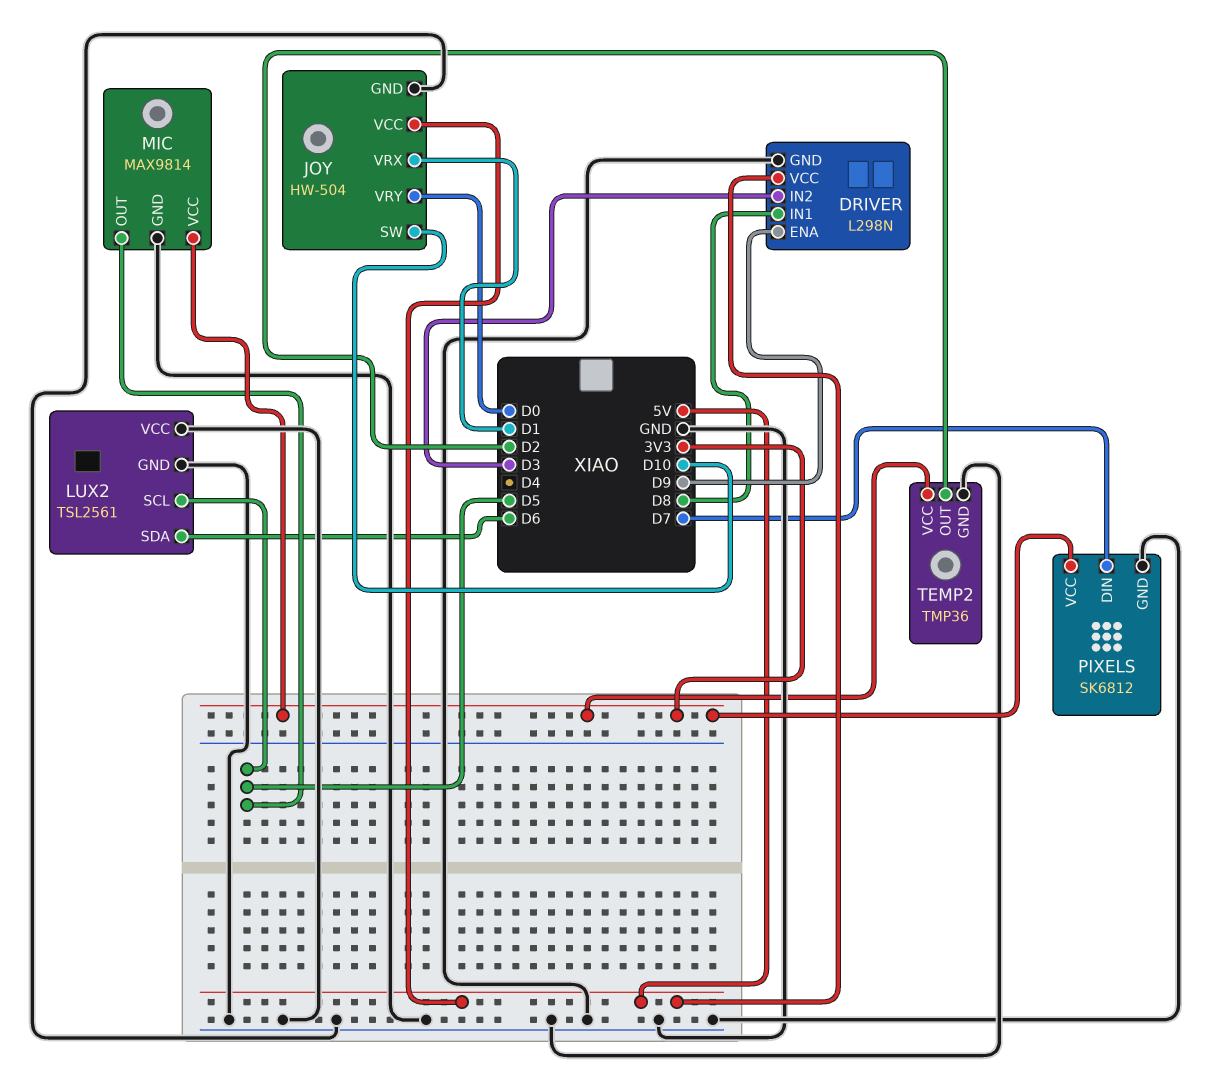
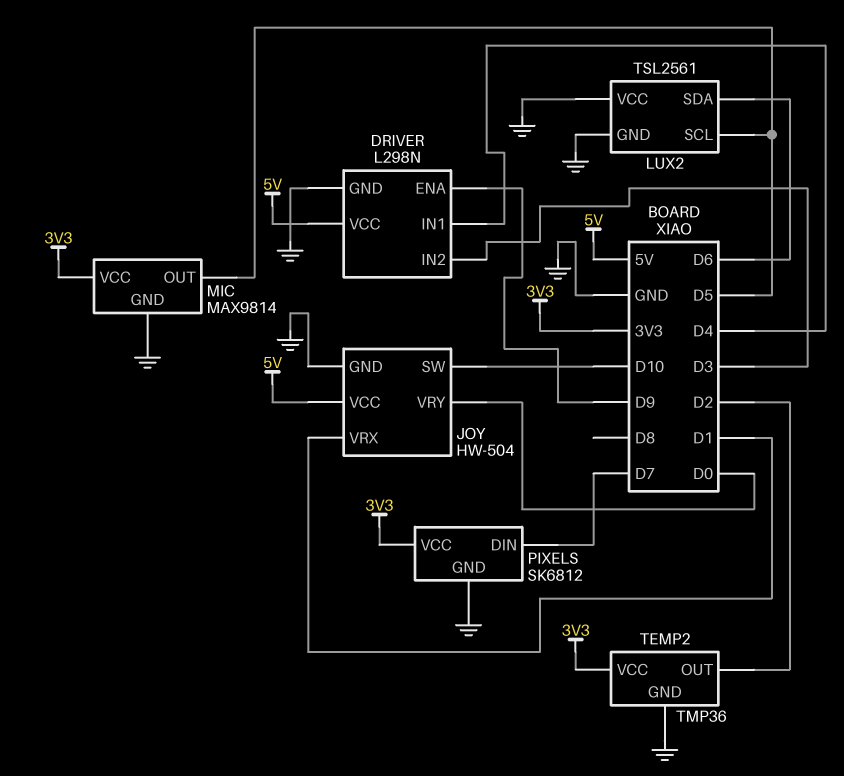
DRIVER pin IN1: D8 -> D4

